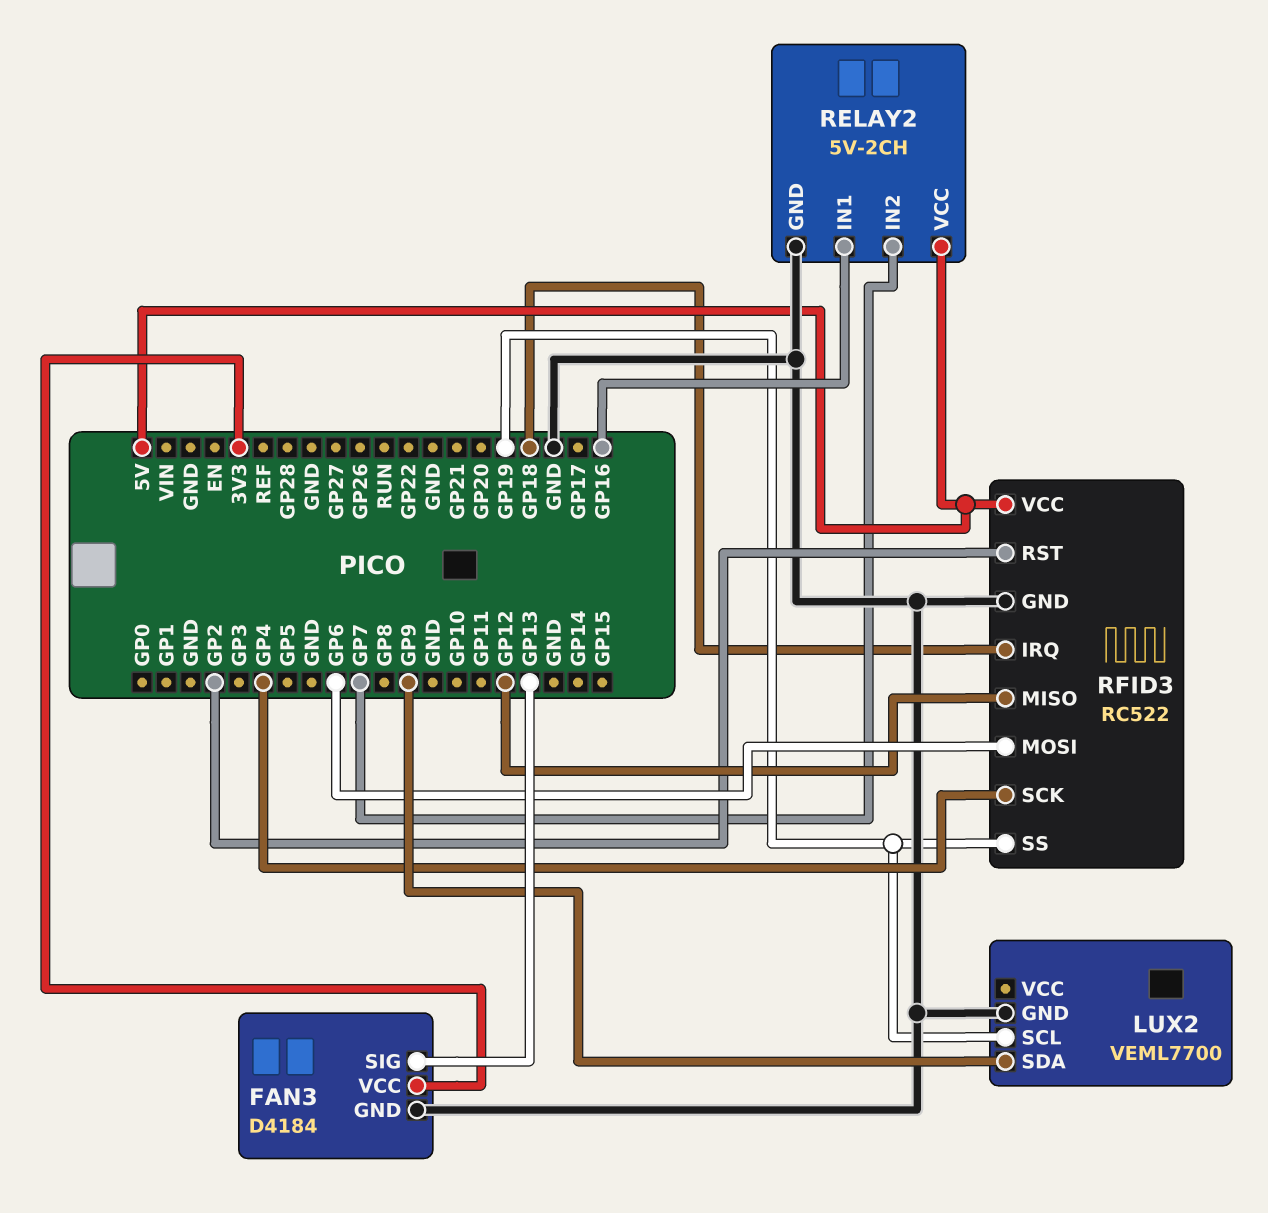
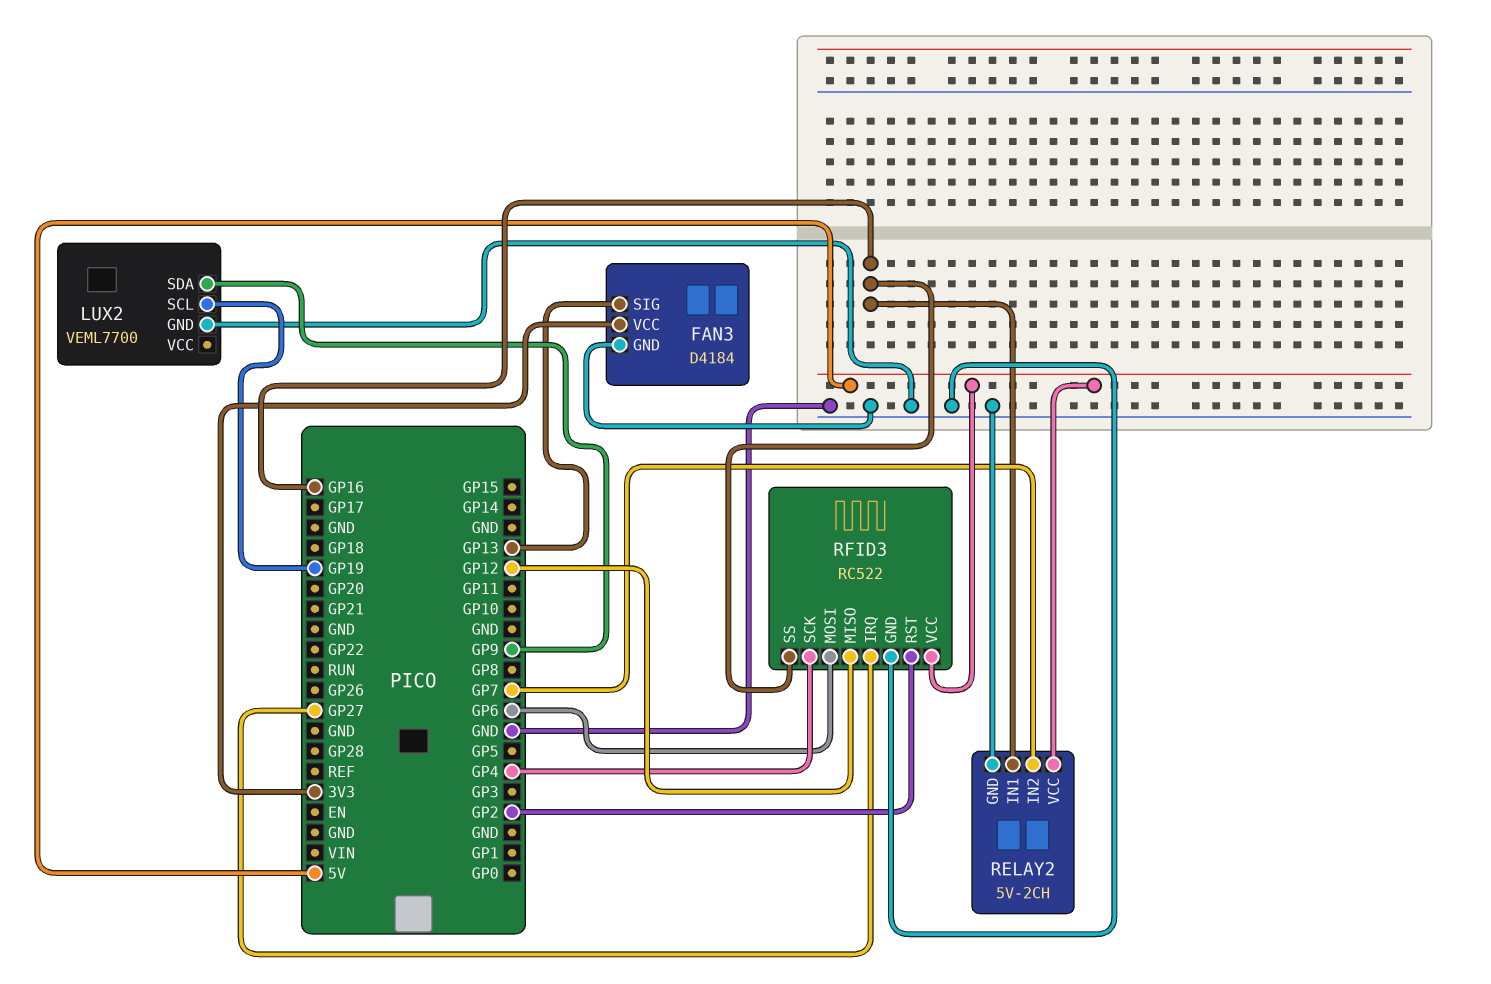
RFID3 pin IRQ: GP18 -> GP27
RFID3 pin SS: GP19 -> GP16

